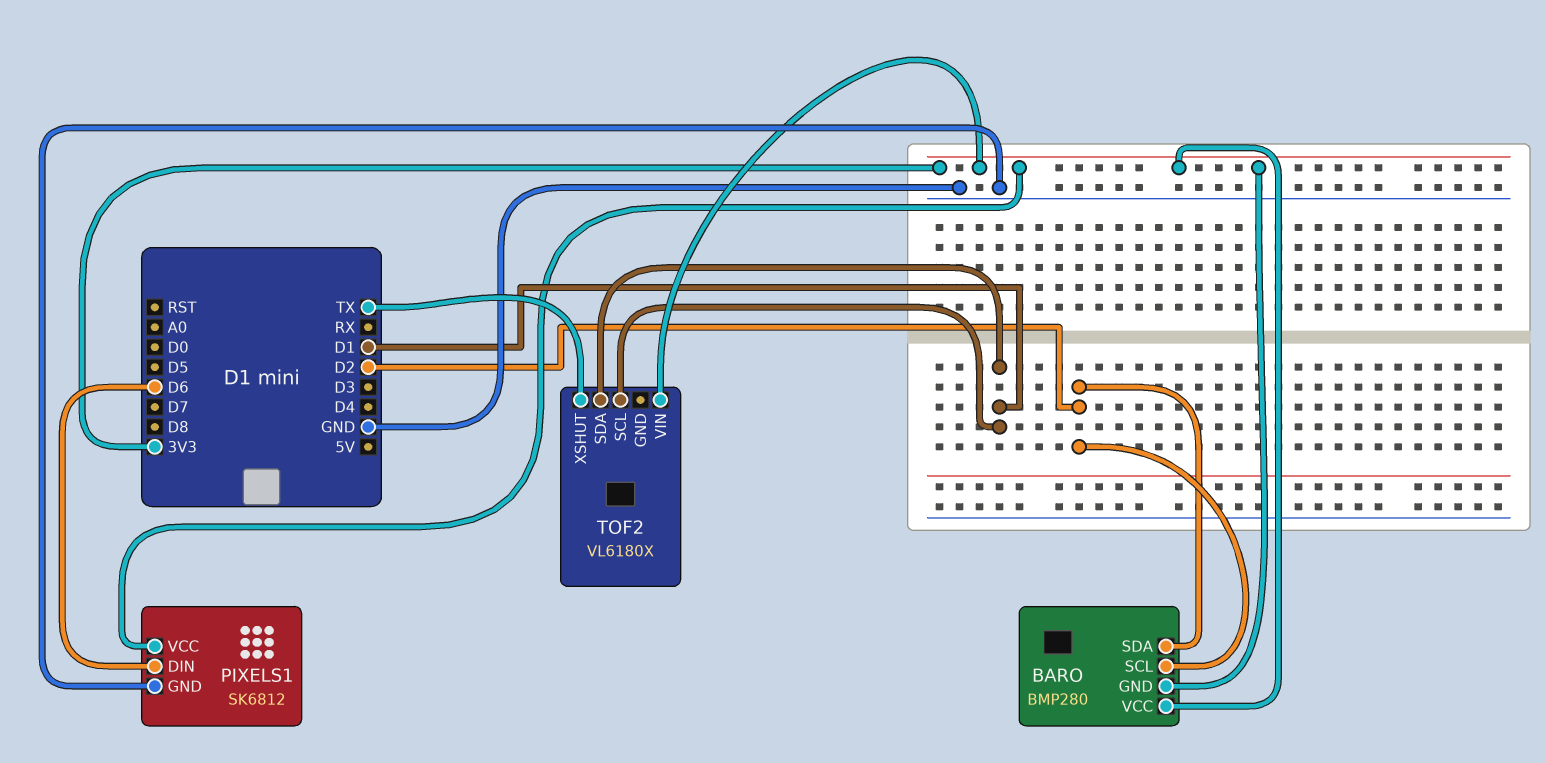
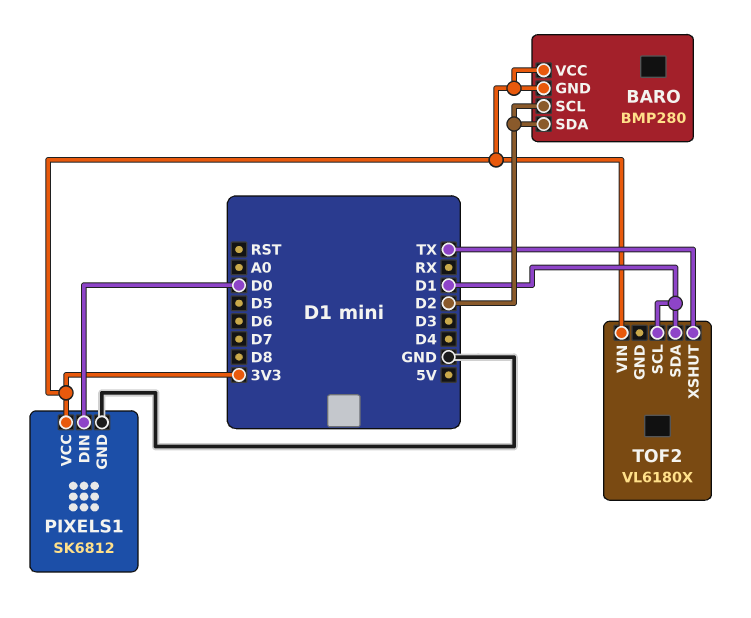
PIXELS1 pin DIN: D6 -> D0

